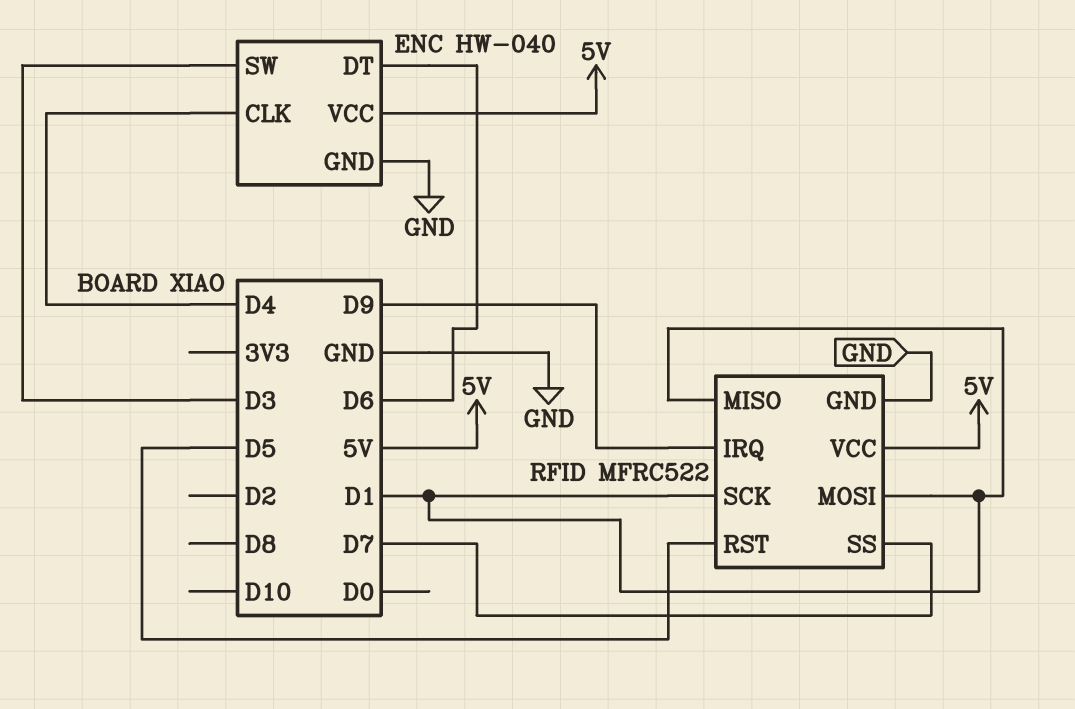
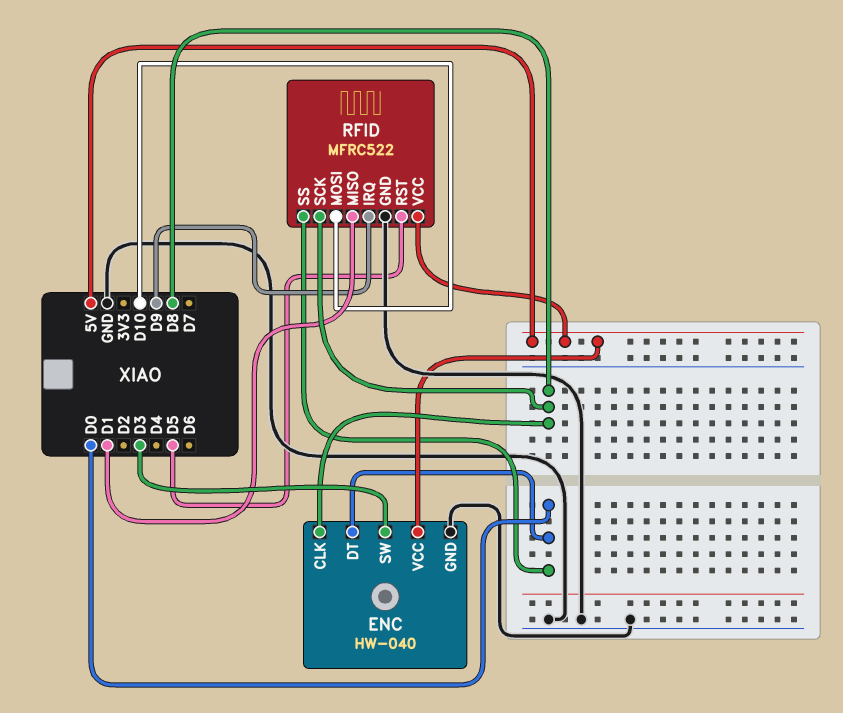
ENC pin CLK: D4 -> D8
ENC pin DT: D6 -> D0
RFID pin MOSI: D1 -> D10
RFID pin SCK: D1 -> D8
RFID pin SS: D7 -> D0

